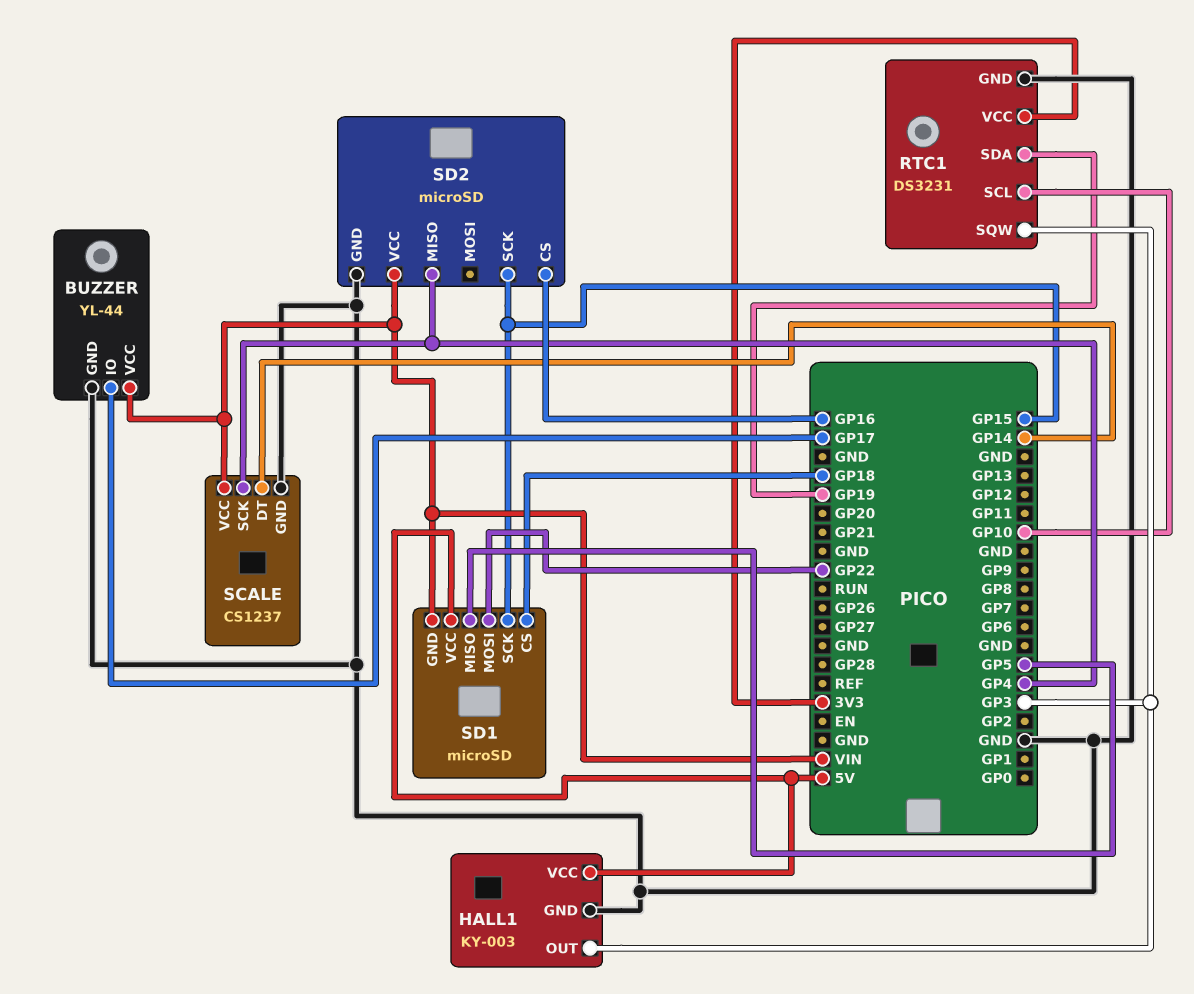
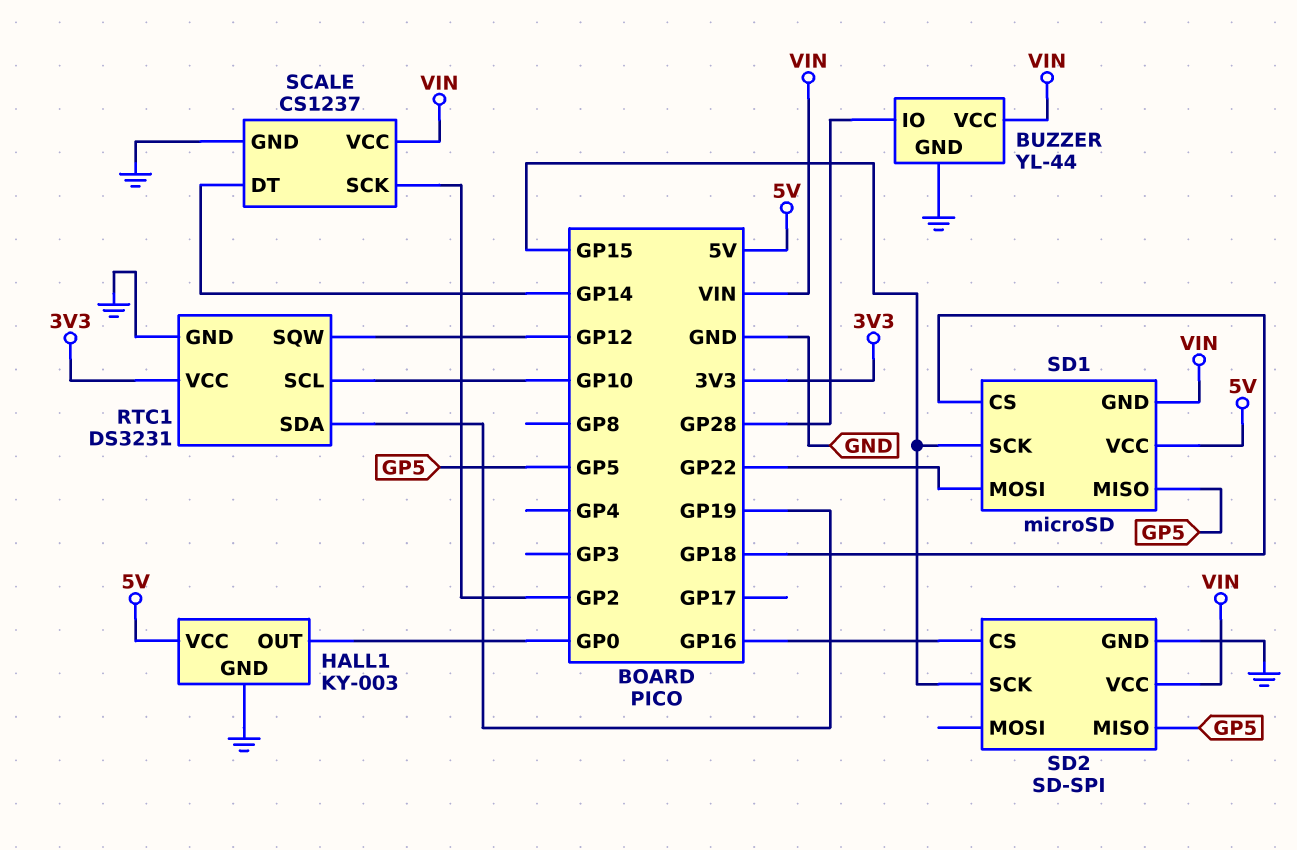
BUZZER pin IO: GP17 -> GP28
HALL1 pin OUT: GP3 -> GP0
RTC1 pin SQW: GP3 -> GP12
SCALE pin SCK: GP4 -> GP2
SD2: microSD -> SD-SPI
SD2 pin MISO: GP4 -> GP5

